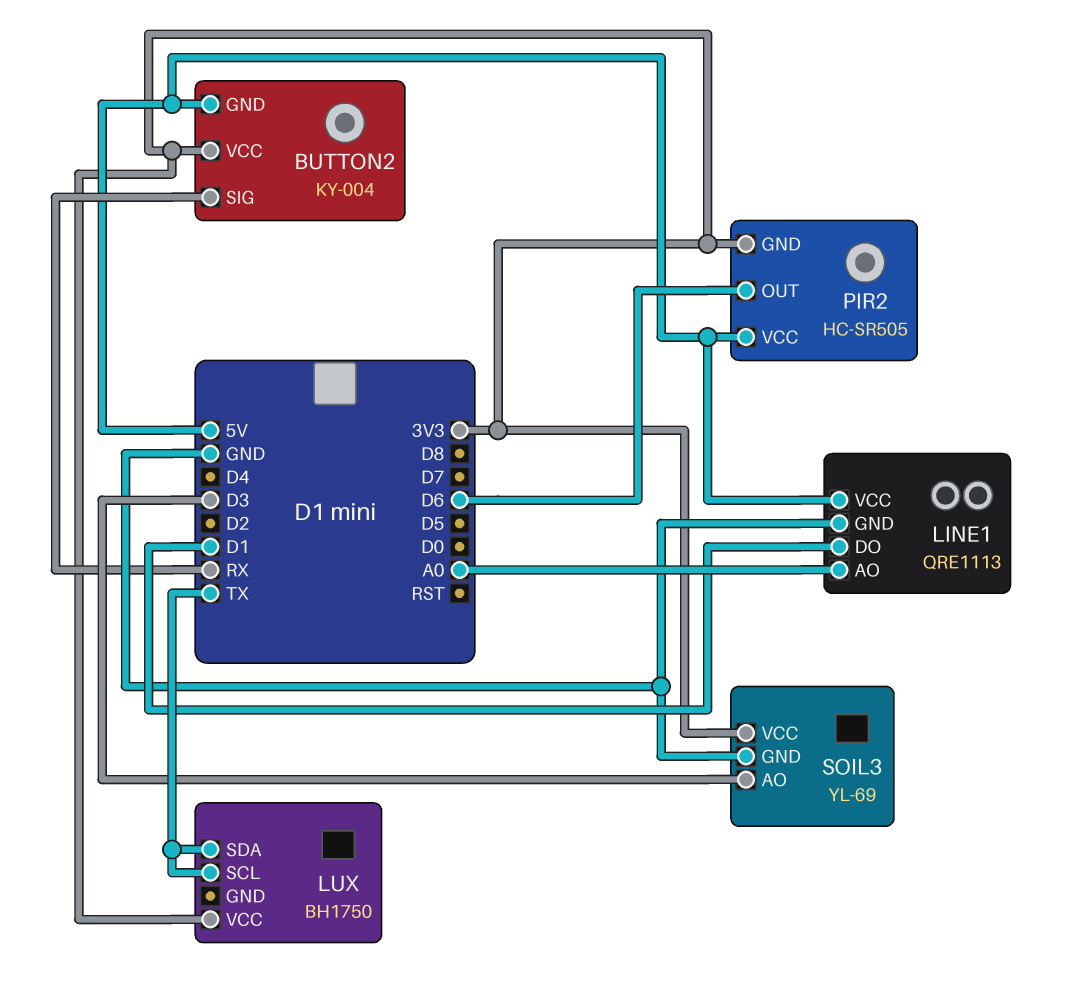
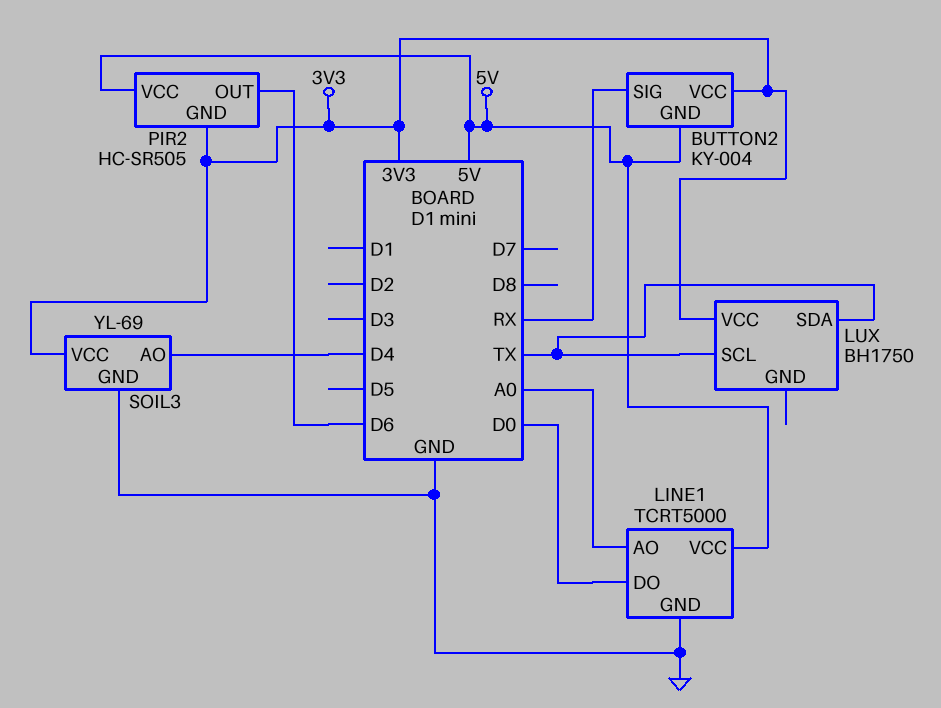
LINE1: QRE1113 -> TCRT5000
LINE1 pin DO: D1 -> D0
SOIL3 pin AO: D3 -> D4

